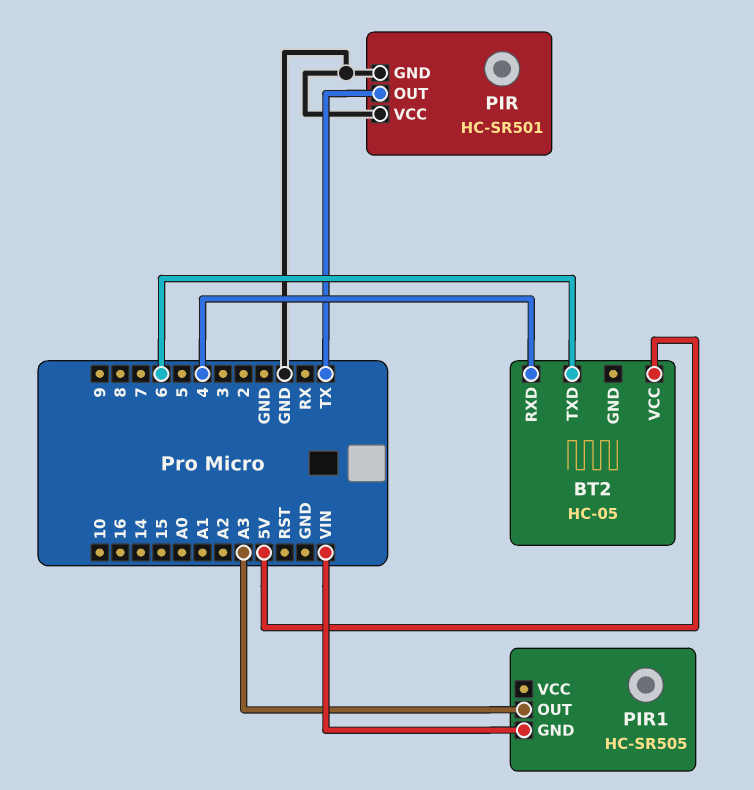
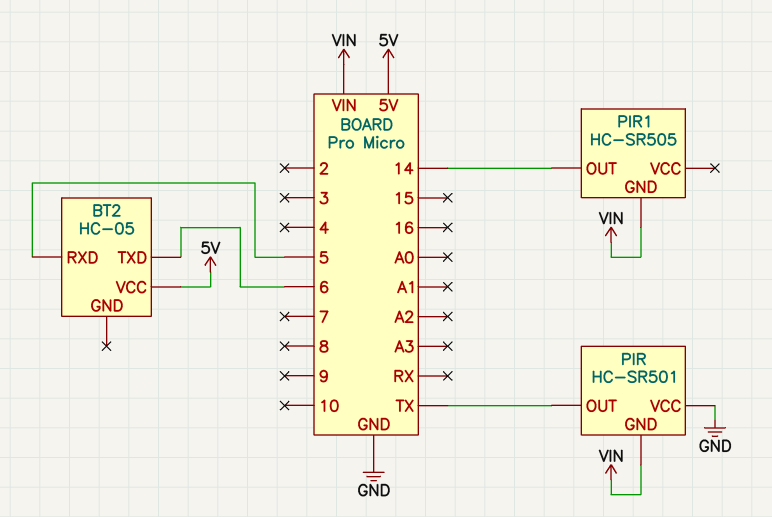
BT2 pin RXD: 4 -> 5
PIR pin GND: GND -> VIN
PIR1 pin OUT: A3 -> 14

